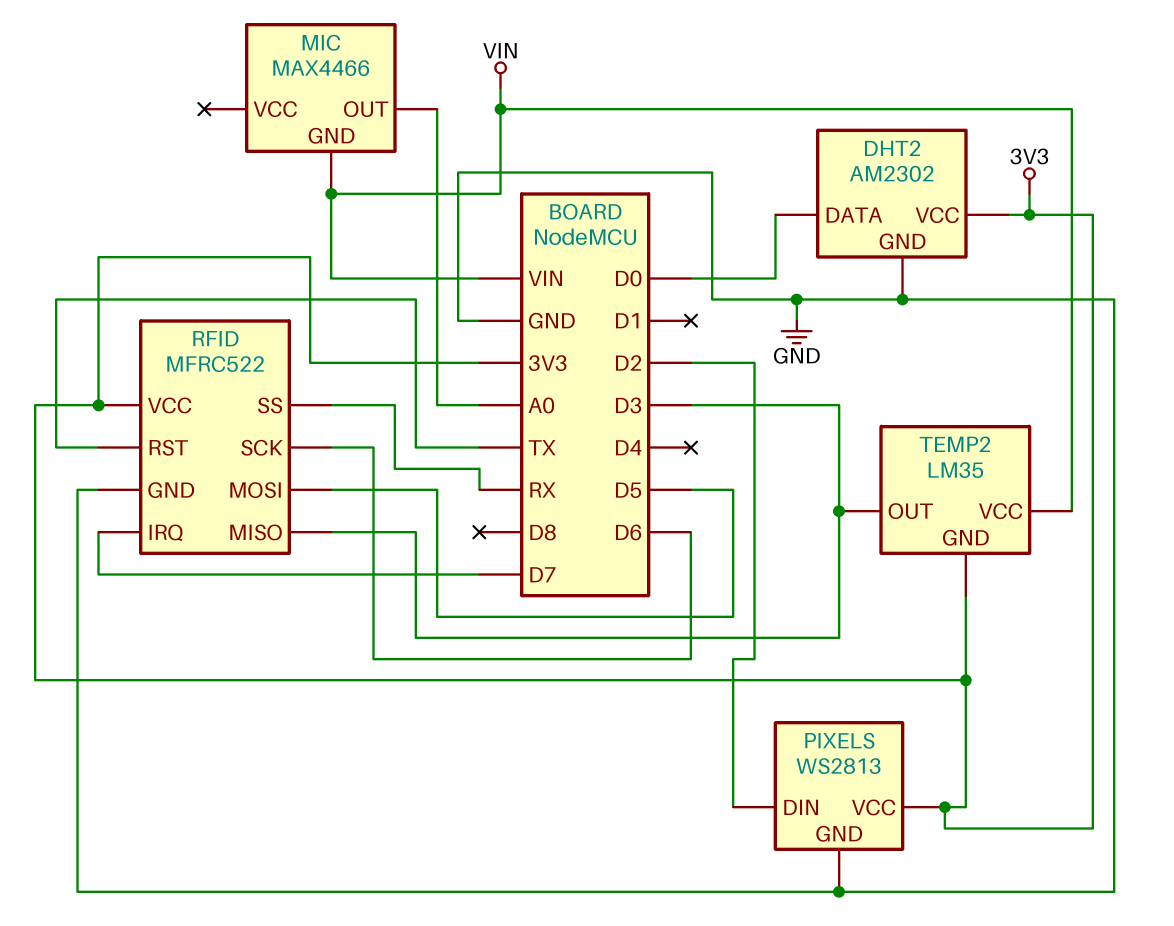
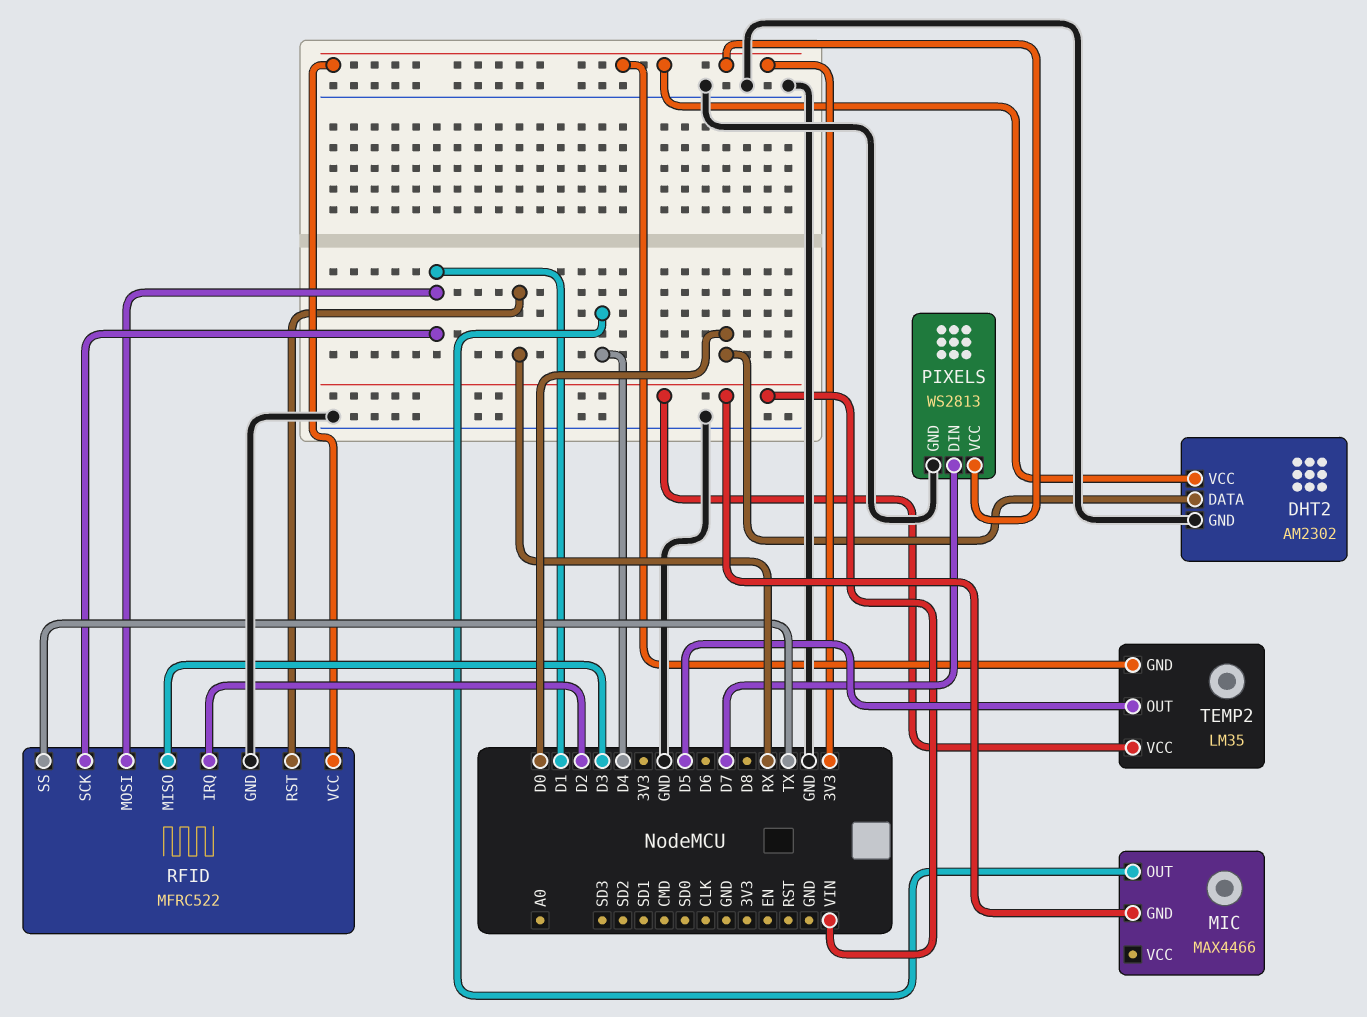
MIC pin OUT: A0 -> D4
PIXELS pin DIN: D2 -> D7
RFID pin IRQ: D7 -> D2
RFID pin MOSI: D5 -> D1
RFID pin RST: TX -> RX
RFID pin SCK: D6 -> D1
RFID pin SS: RX -> TX
TEMP2 pin OUT: D3 -> D5

